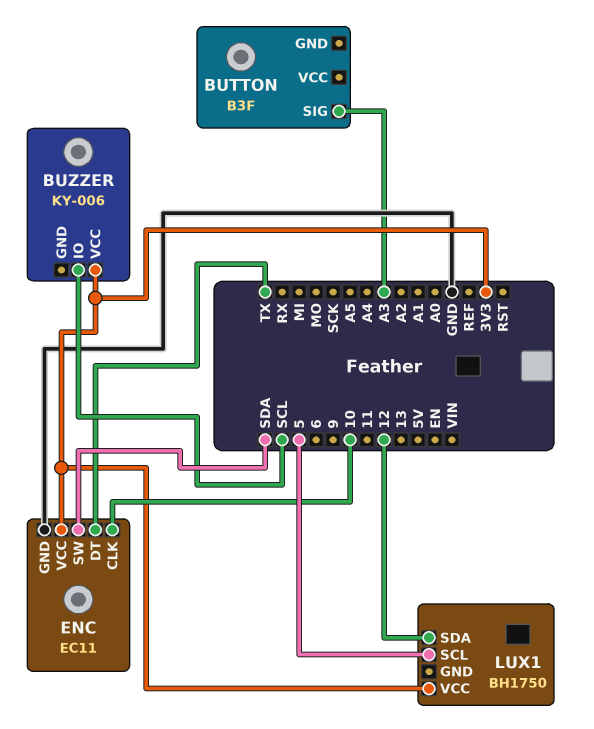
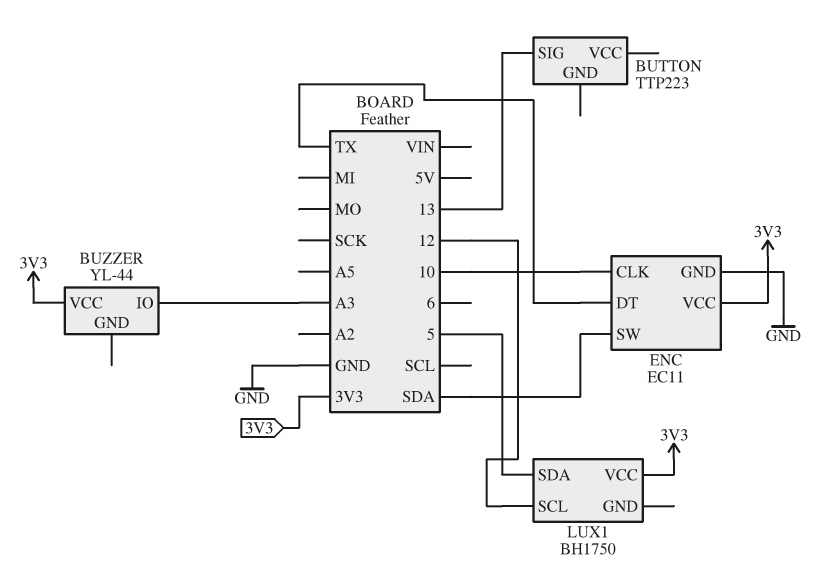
BUTTON: B3F -> TTP223
BUTTON pin SIG: A3 -> 13
BUZZER: KY-006 -> YL-44
BUZZER pin IO: SCL -> A3
LUX1 pin SCL: 5 -> 12
LUX1 pin SDA: 12 -> 5

